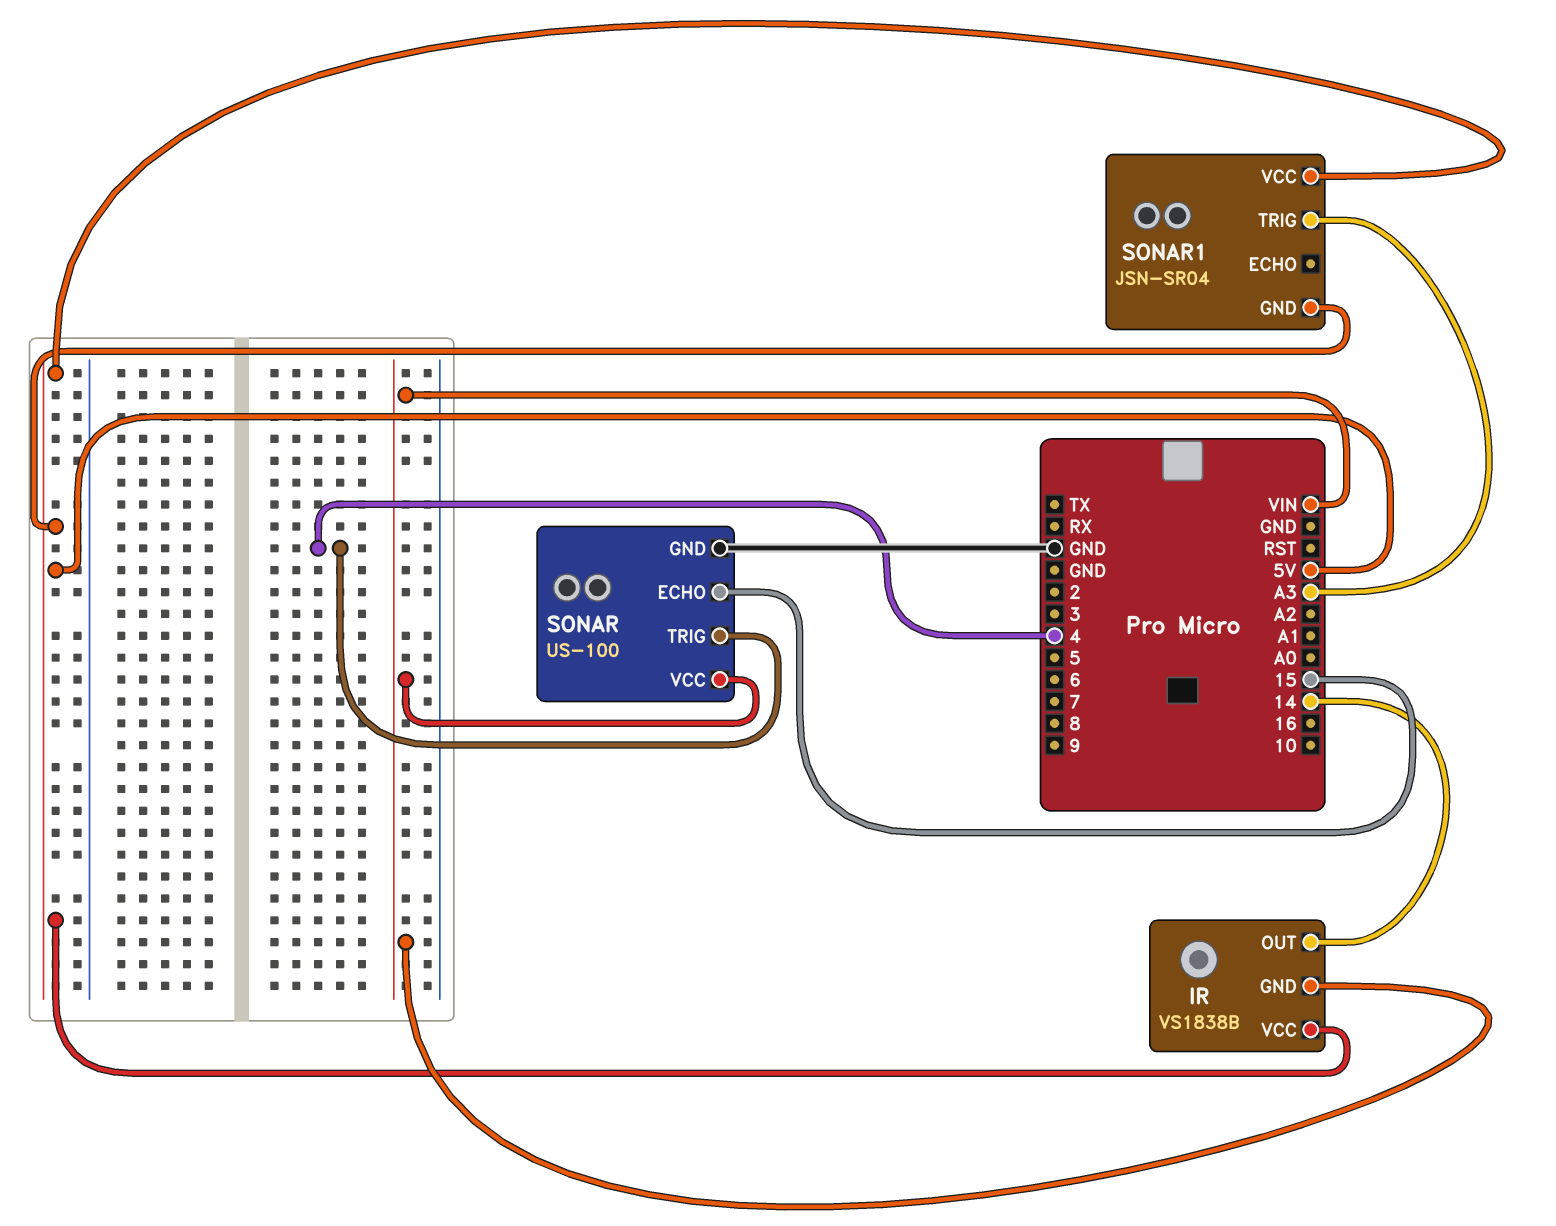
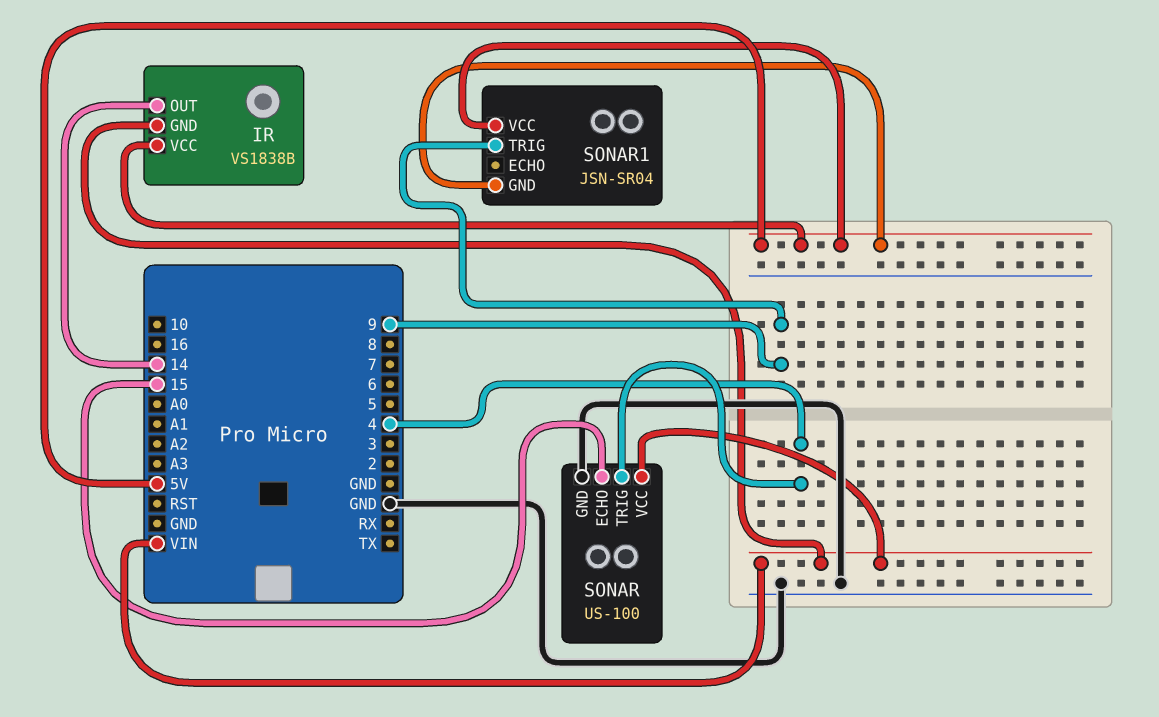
SONAR1 pin TRIG: A3 -> 9

